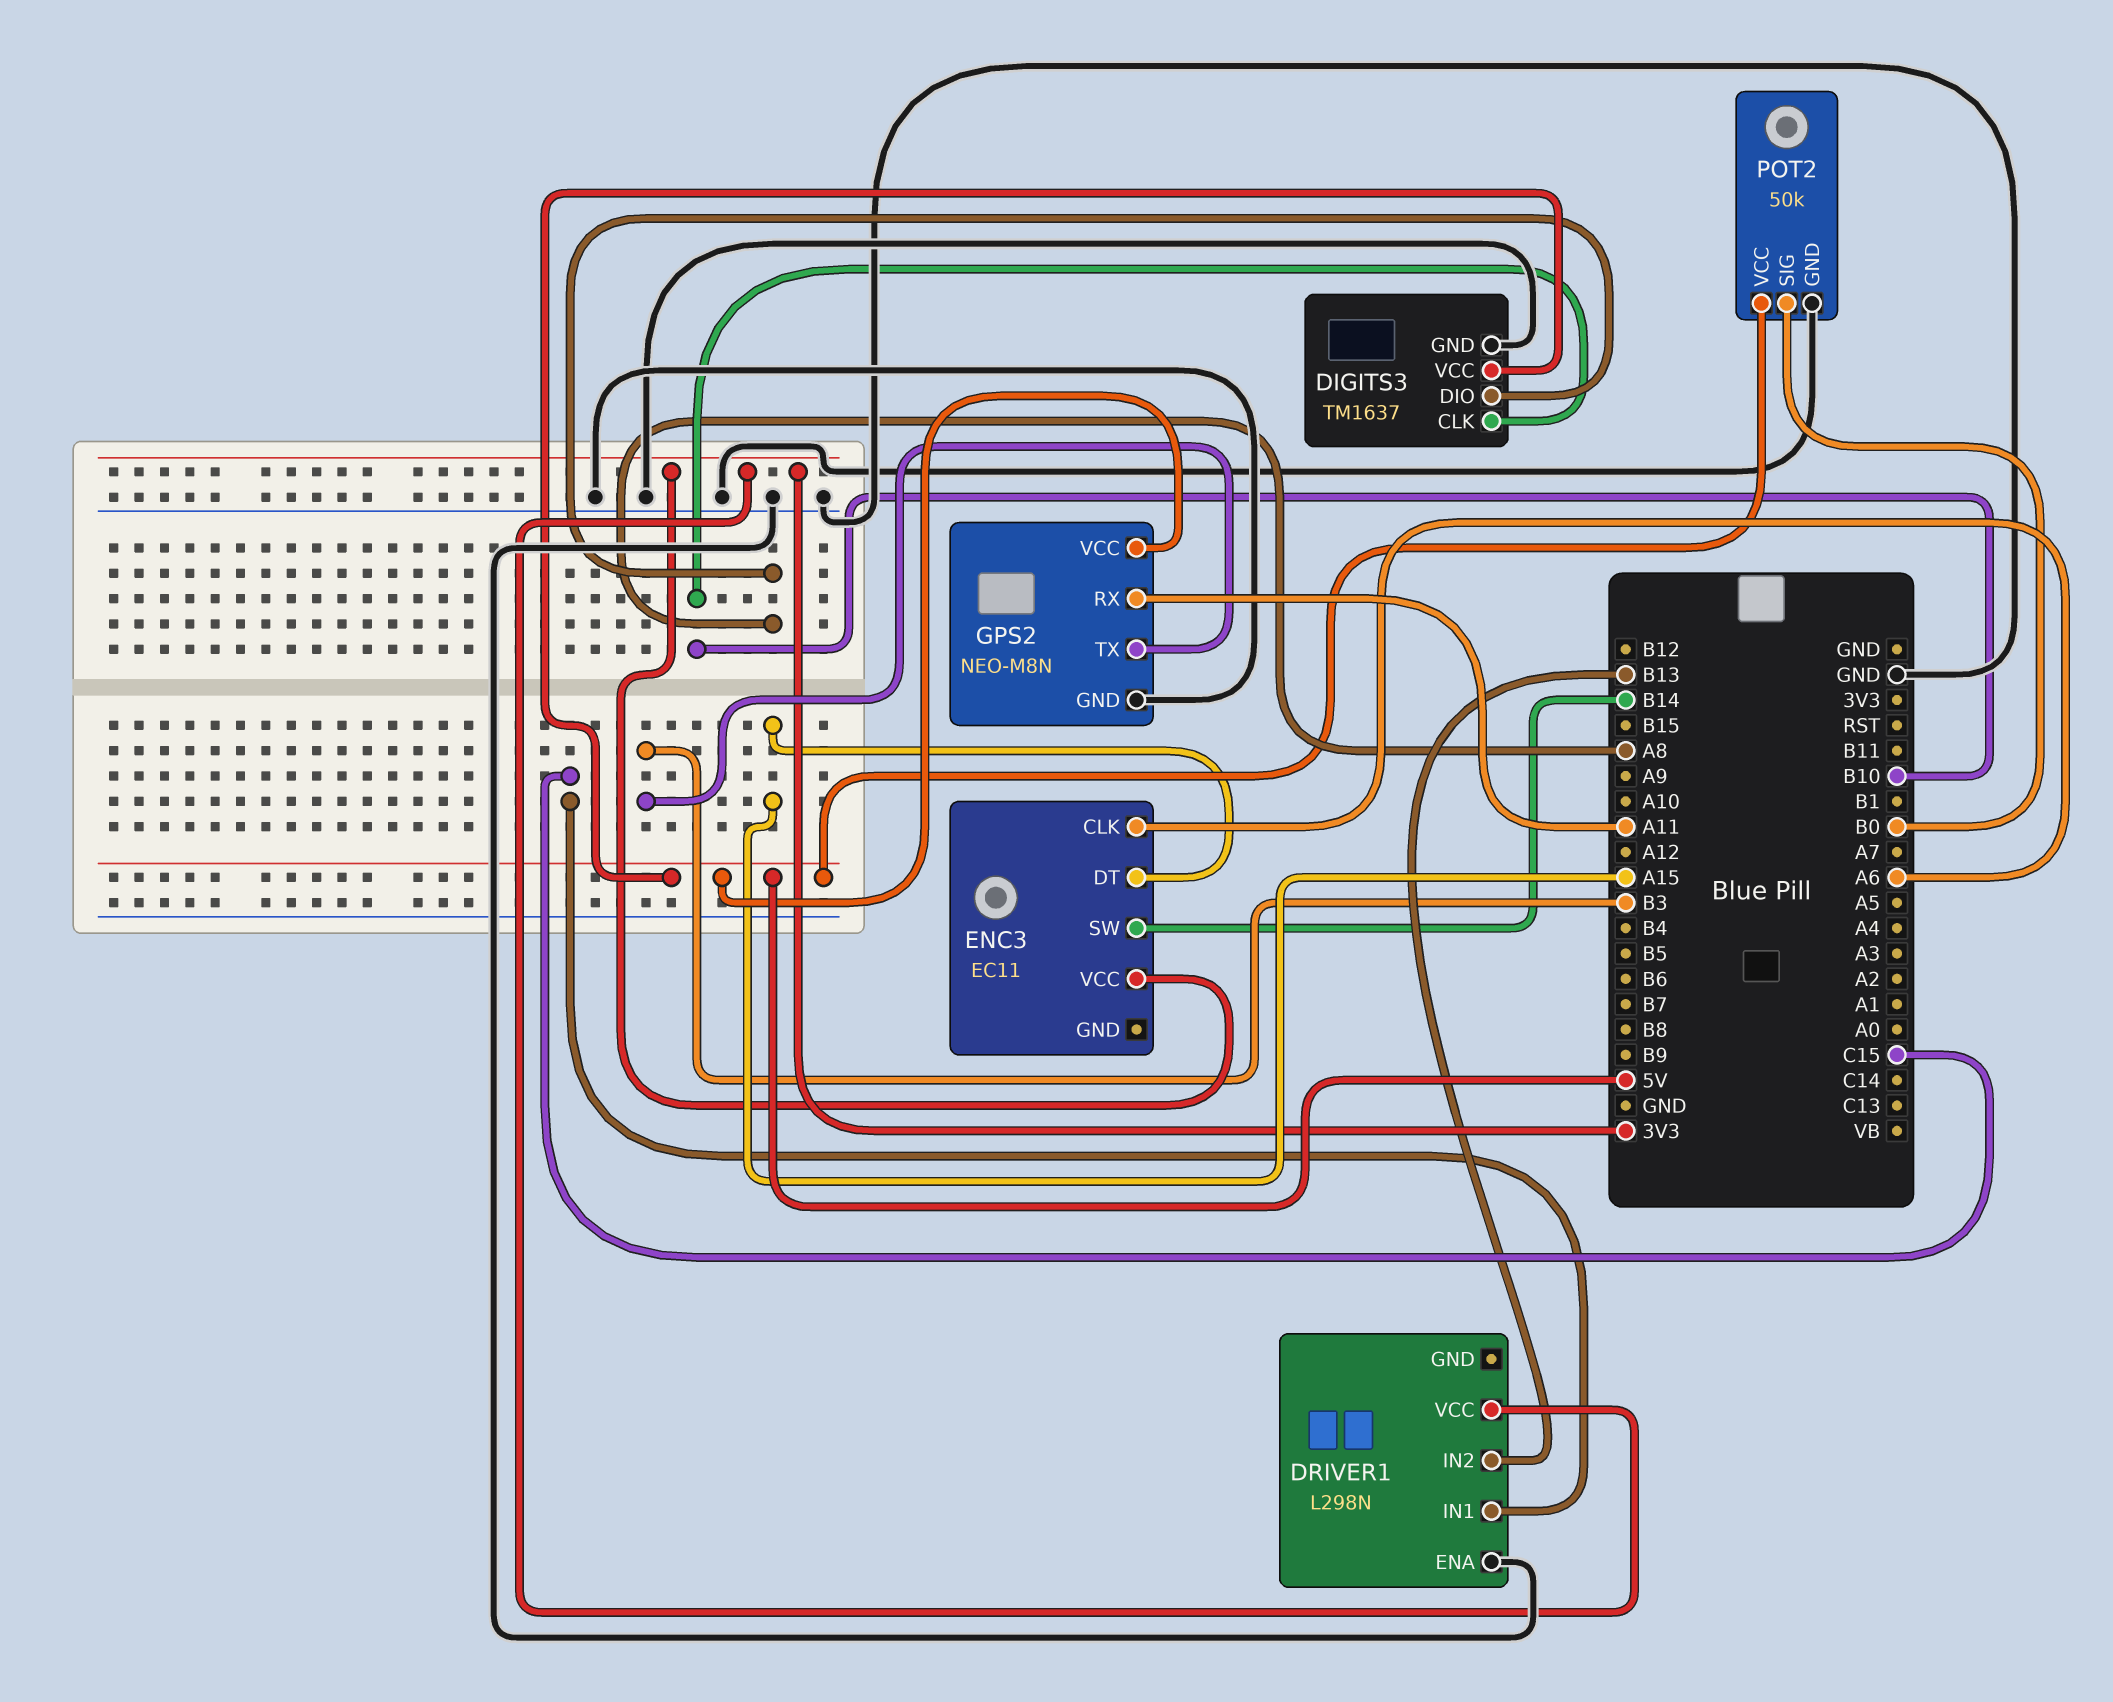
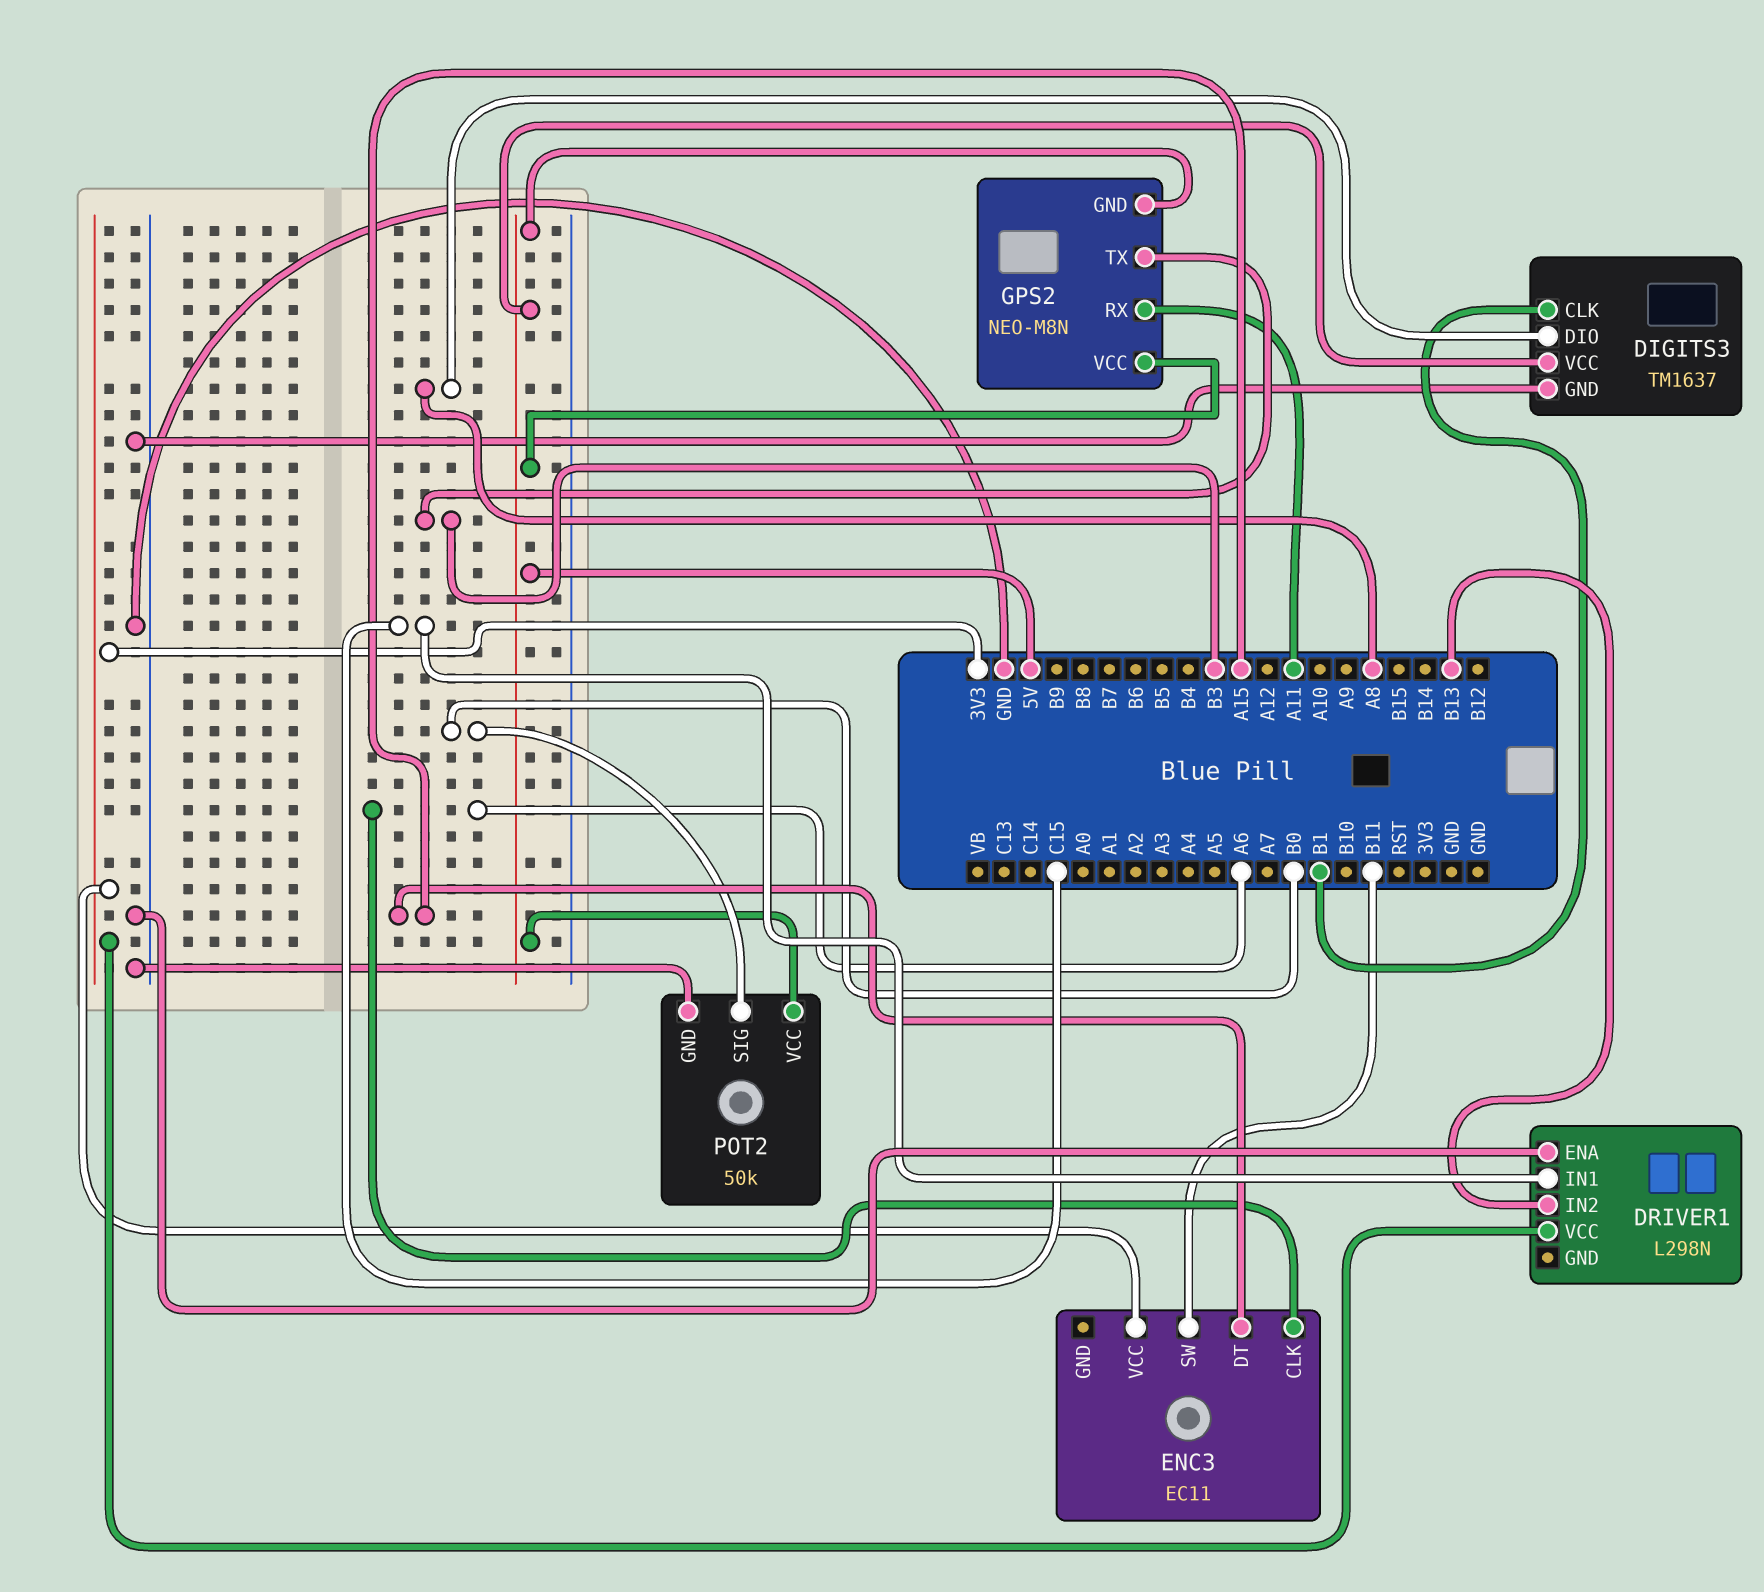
DIGITS3 pin CLK: B10 -> B1
ENC3 pin SW: B14 -> B11
GPS2 pin GND: GND -> 5V

